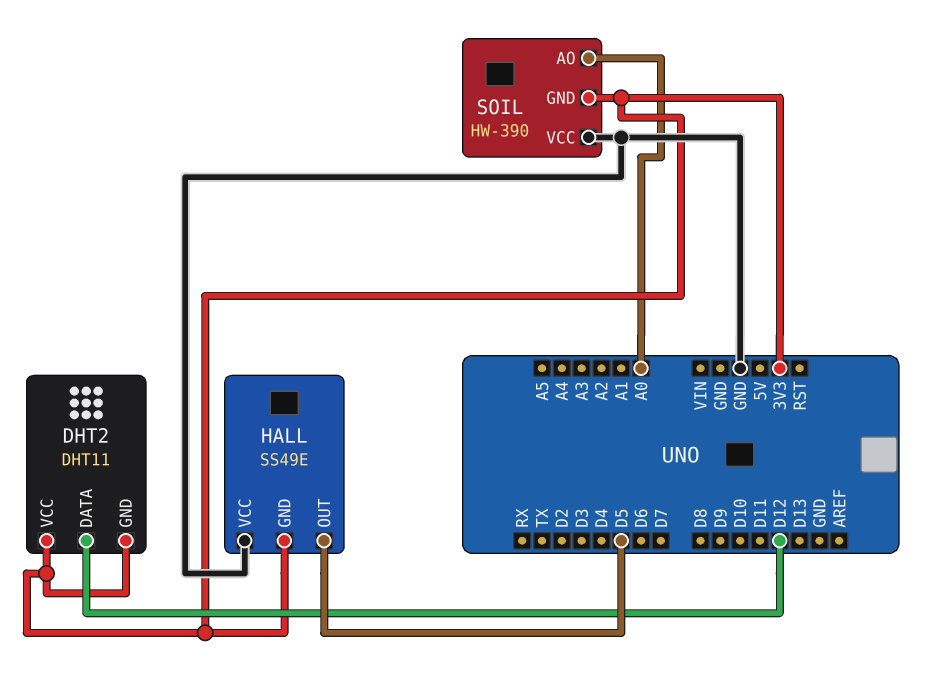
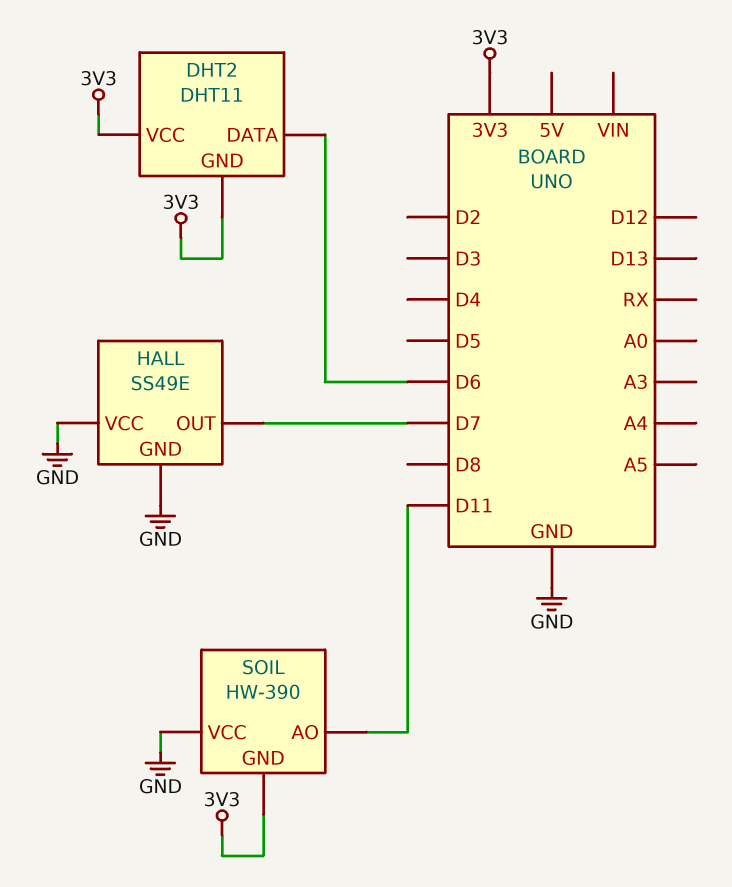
DHT2 pin DATA: D12 -> D6
HALL pin GND: 3V3 -> GND
HALL pin OUT: D5 -> D7
SOIL pin AO: A0 -> D11

